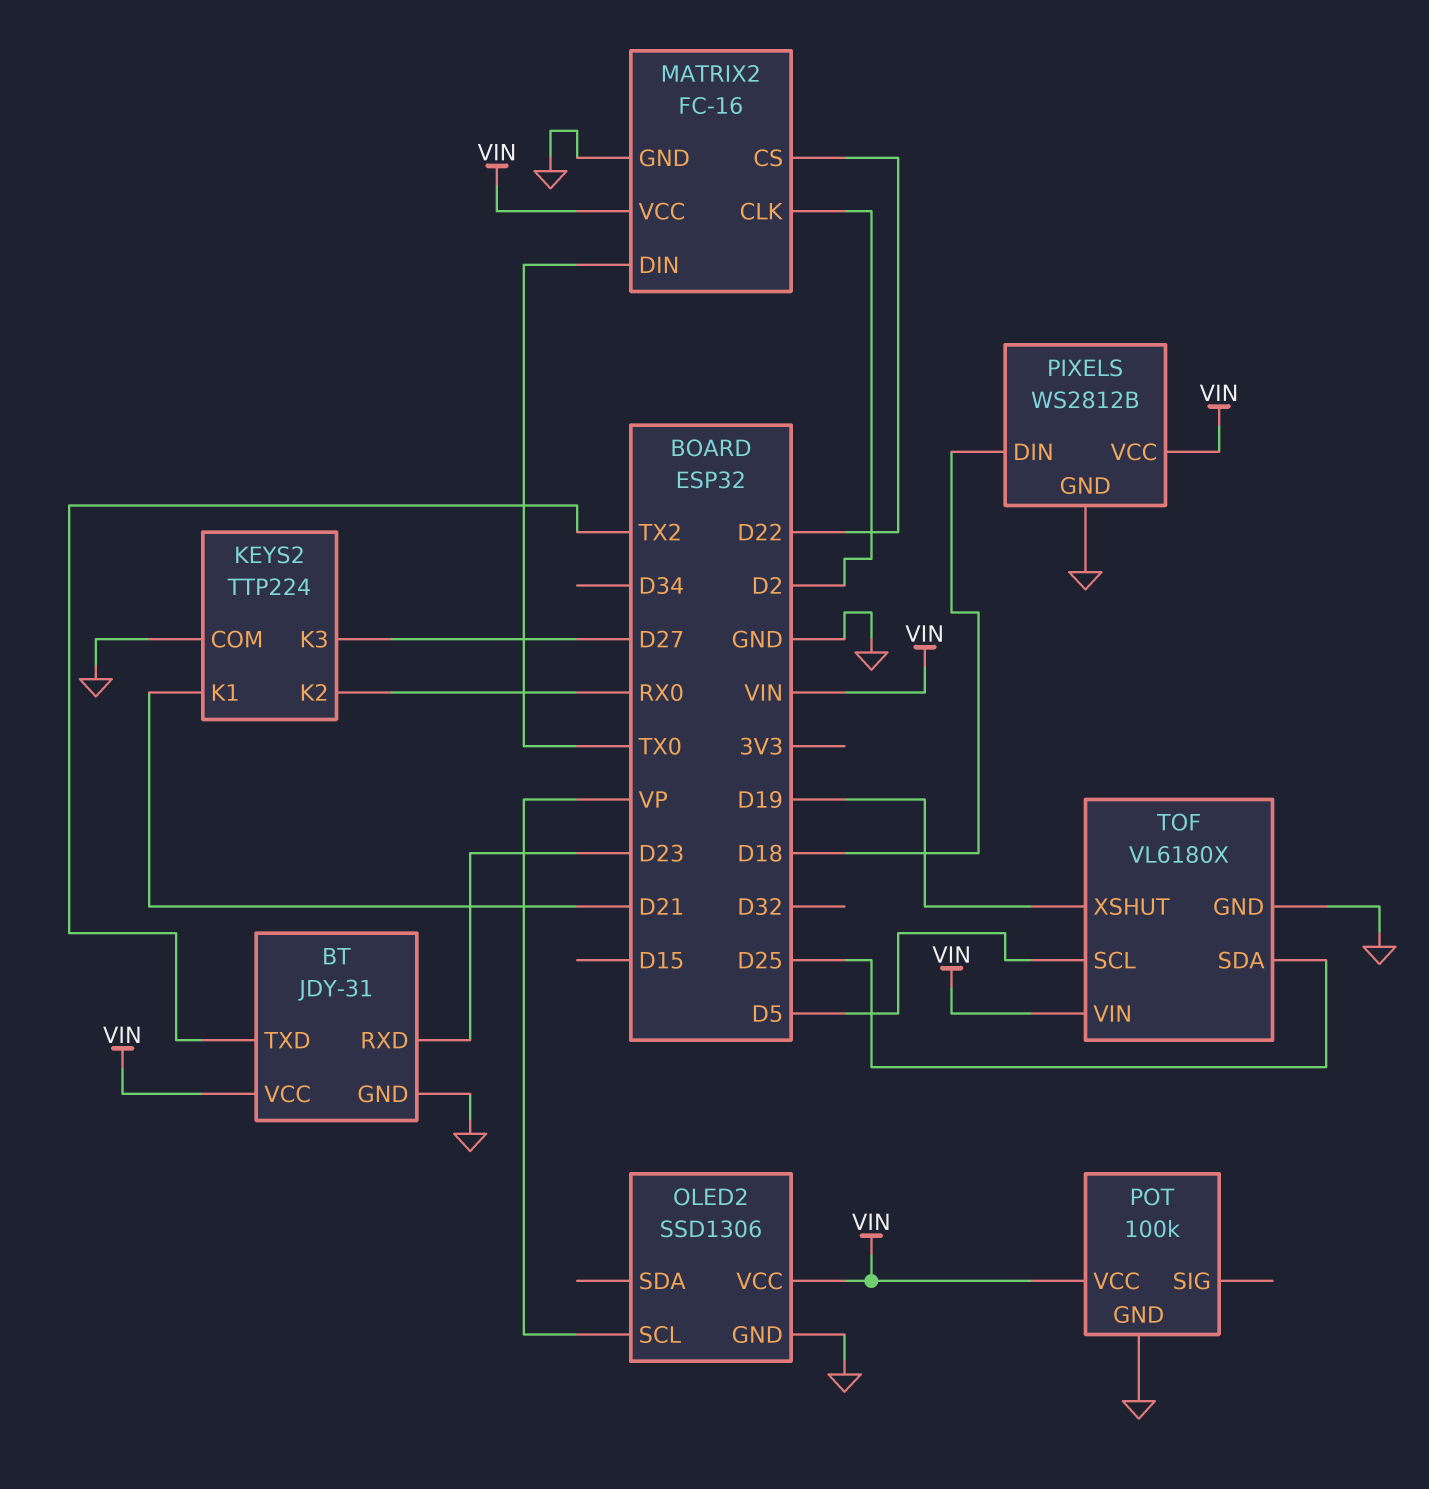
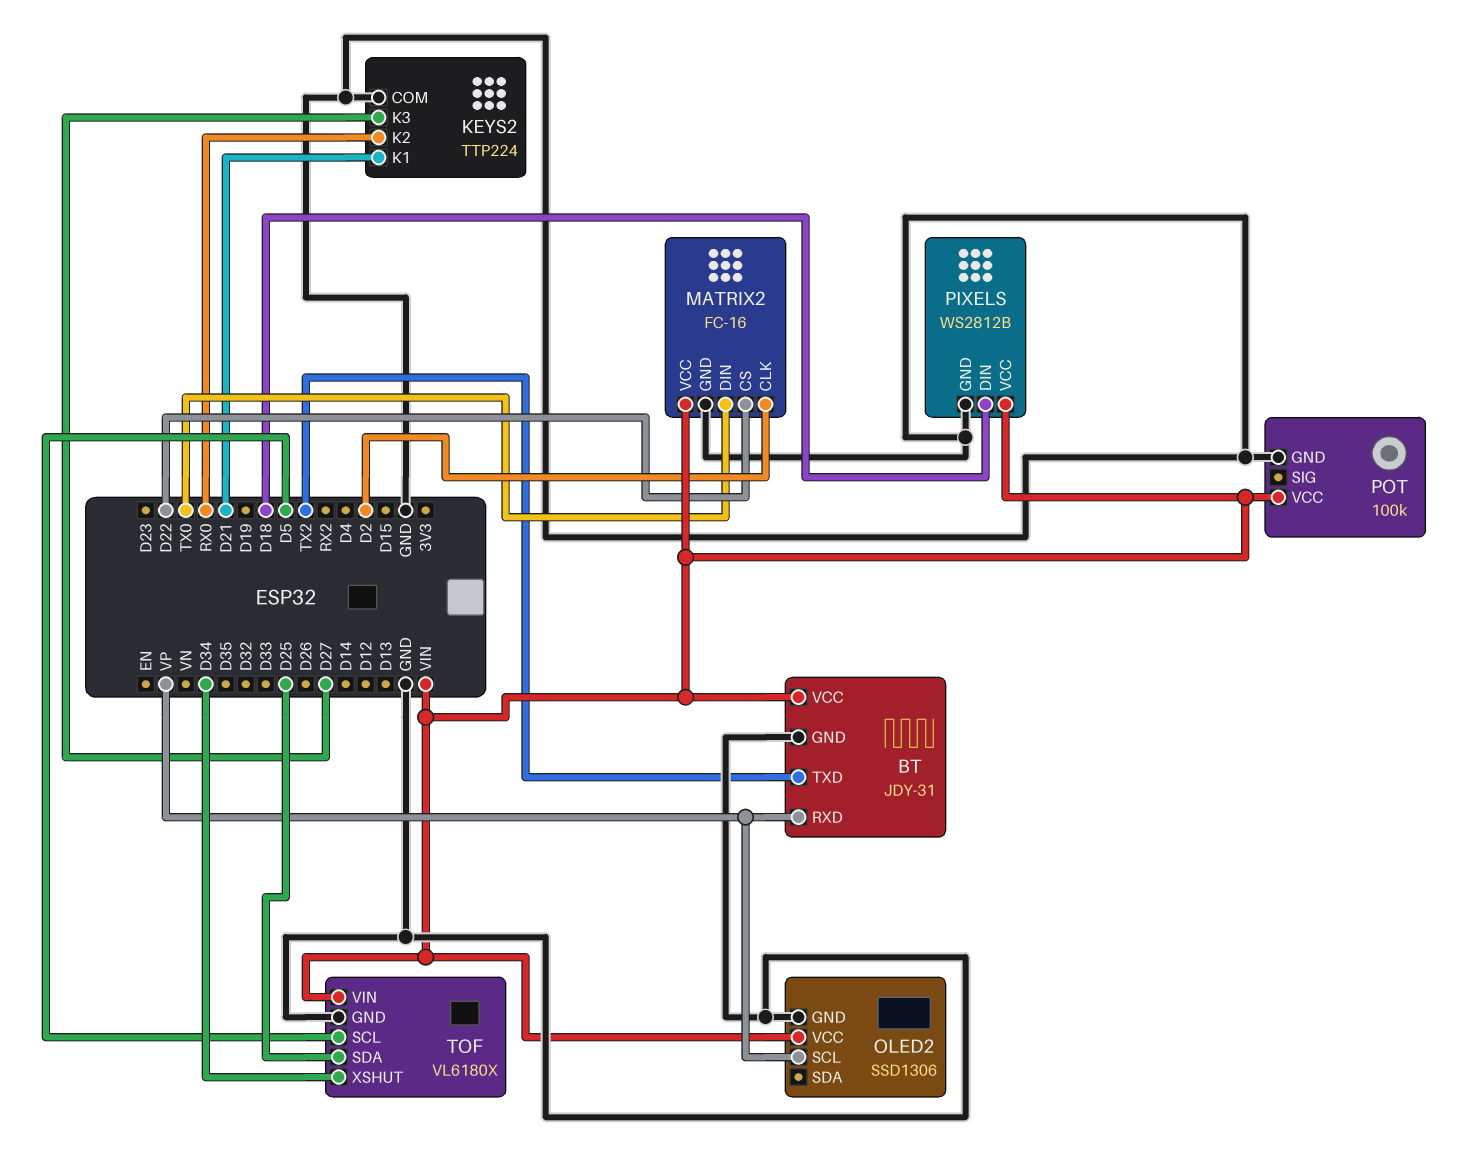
BT pin RXD: D23 -> VP
TOF pin XSHUT: D19 -> D34

